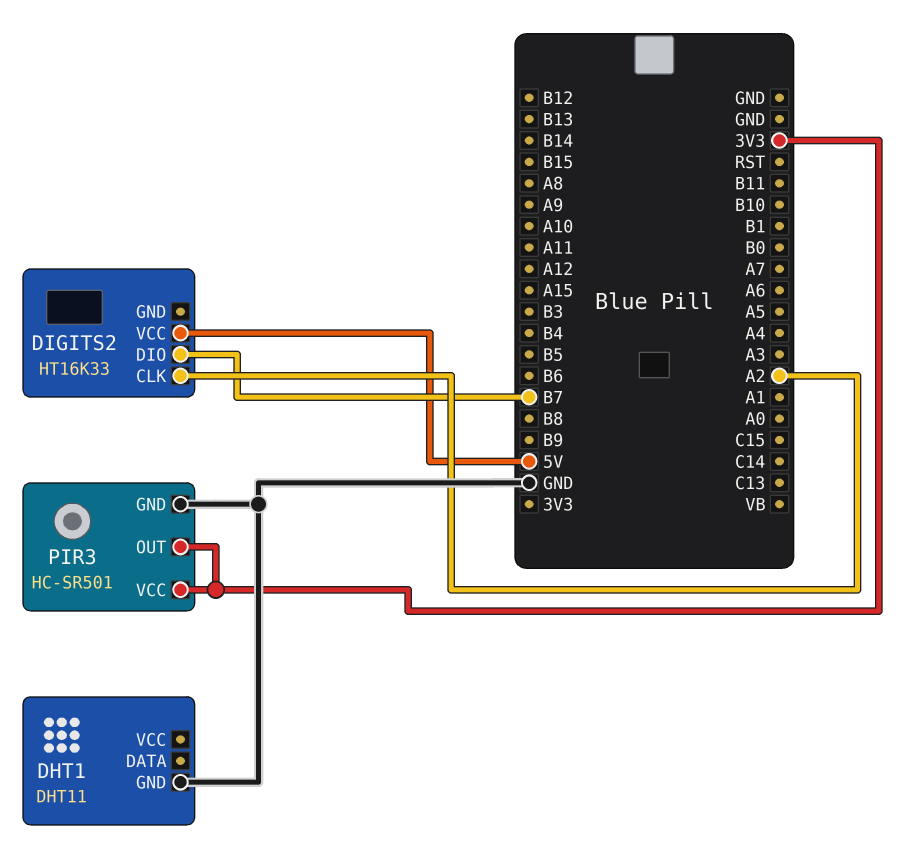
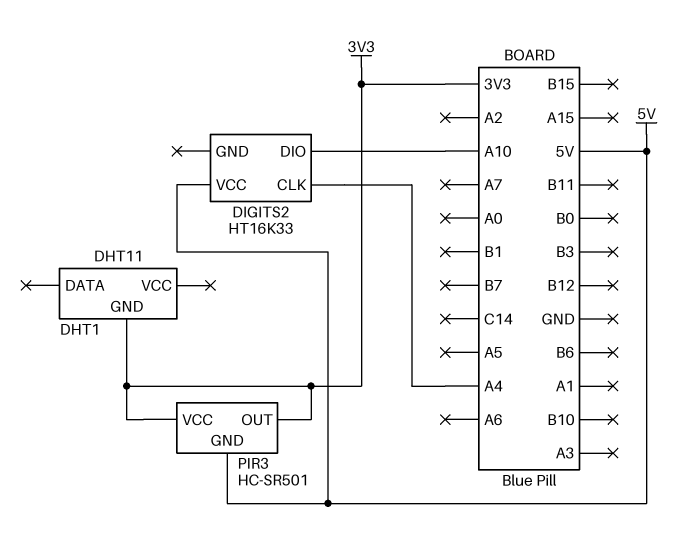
DHT1 pin GND: GND -> 3V3
DIGITS2 pin CLK: A2 -> A4
DIGITS2 pin DIO: B7 -> A10
PIR3 pin GND: GND -> 5V

